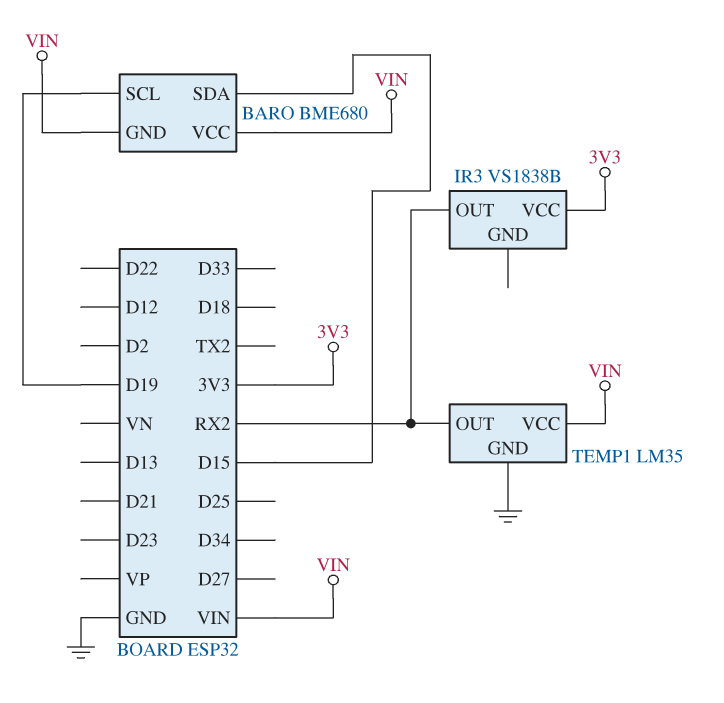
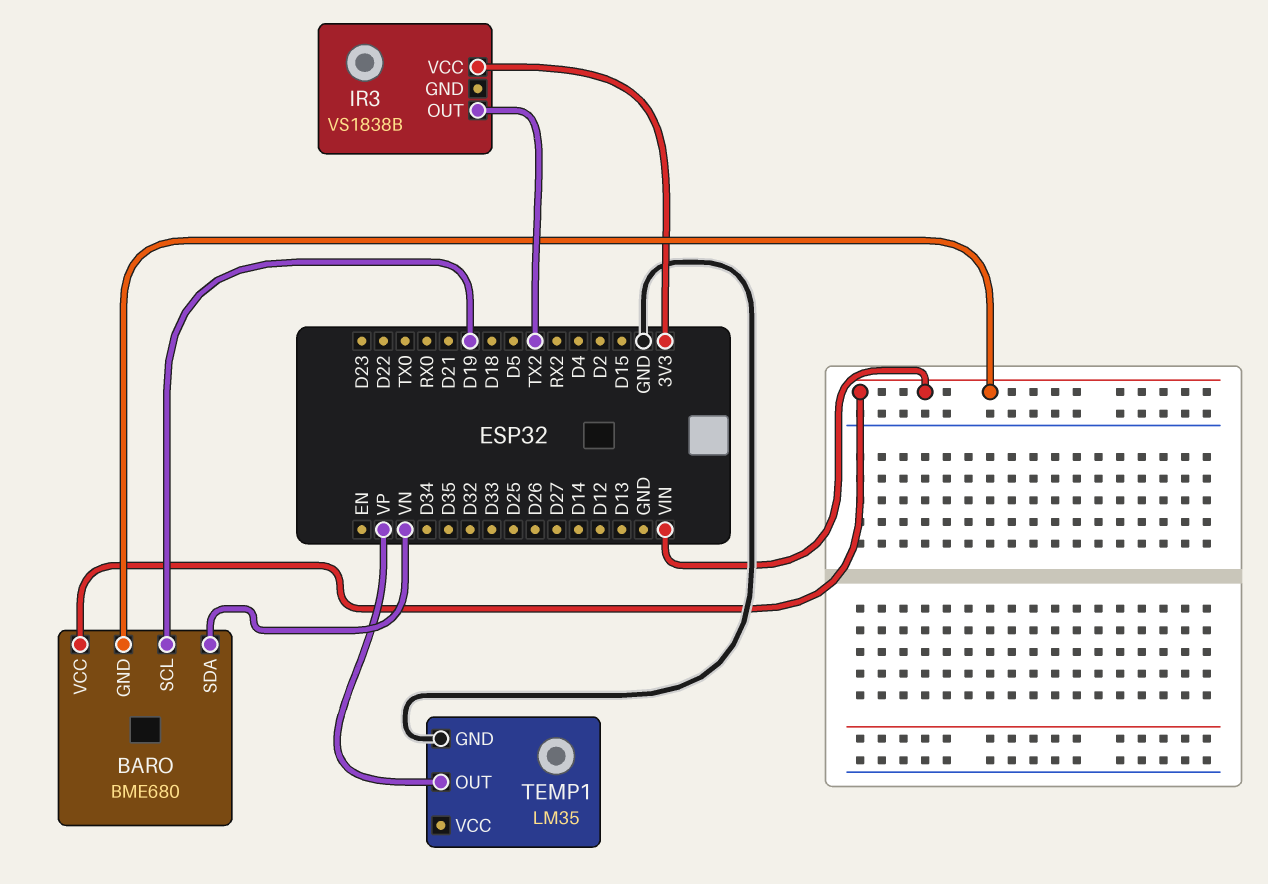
BARO pin SDA: D15 -> VN
IR3 pin OUT: RX2 -> TX2
TEMP1 pin OUT: RX2 -> VP
TEMP1 pin VCC: VIN -> none

